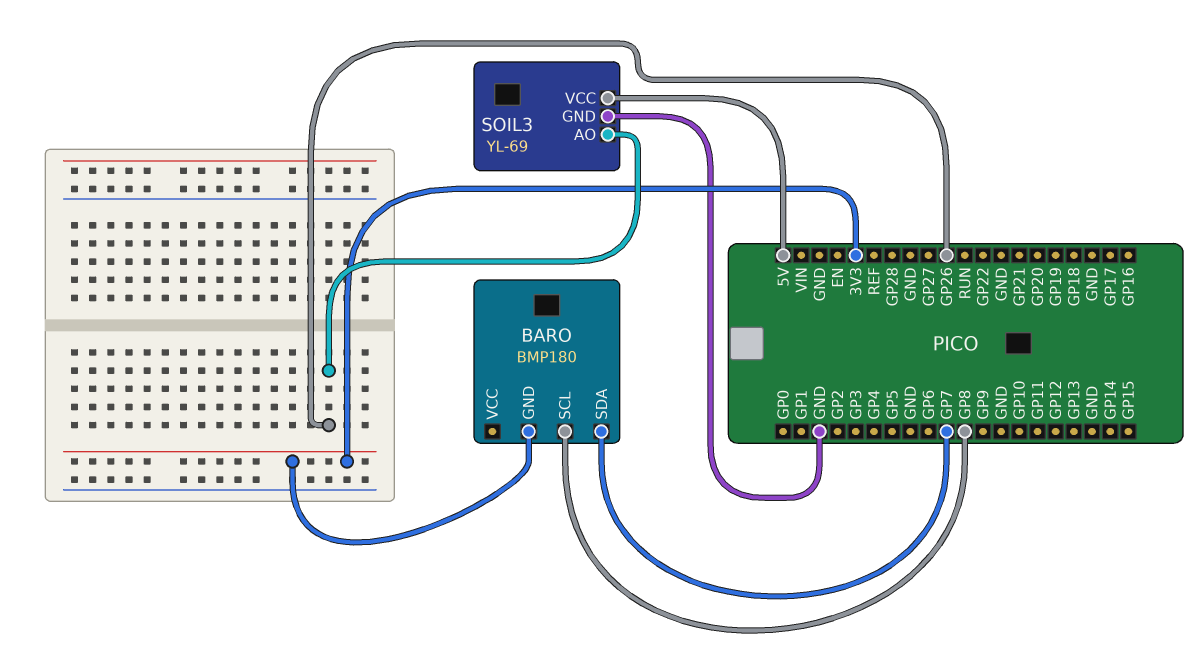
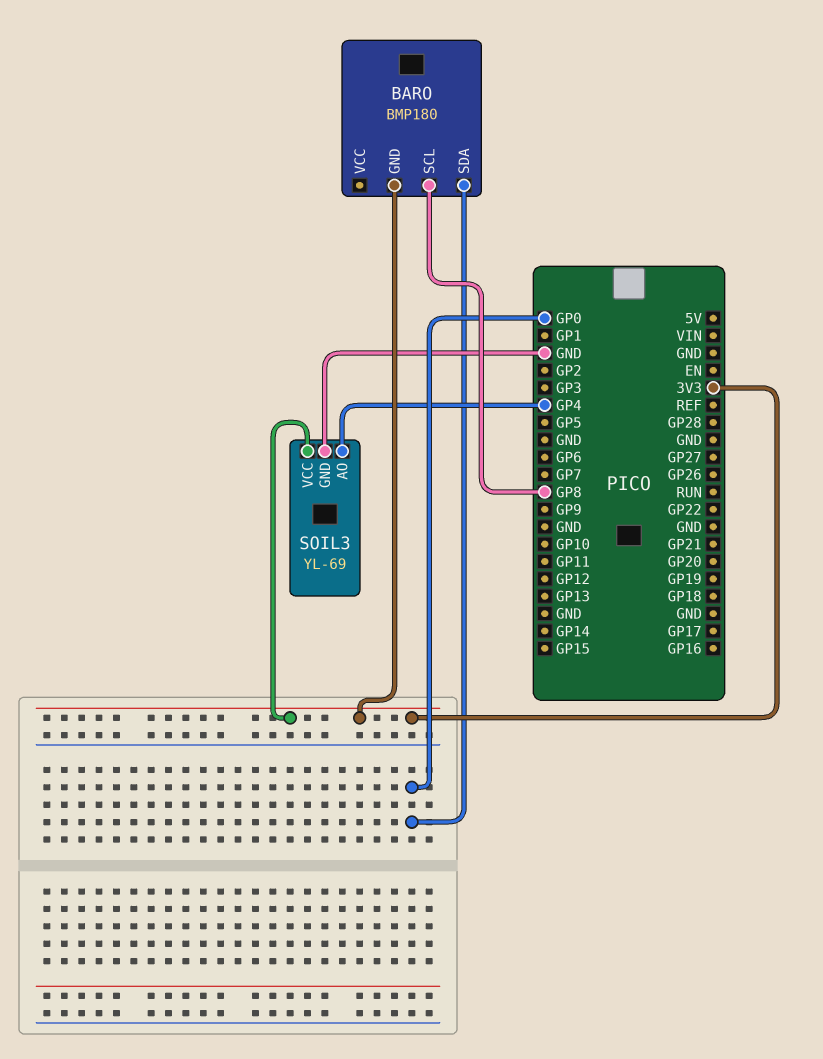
BARO pin SDA: GP7 -> GP0
SOIL3 pin AO: GP26 -> GP4
SOIL3 pin VCC: 5V -> 3V3

